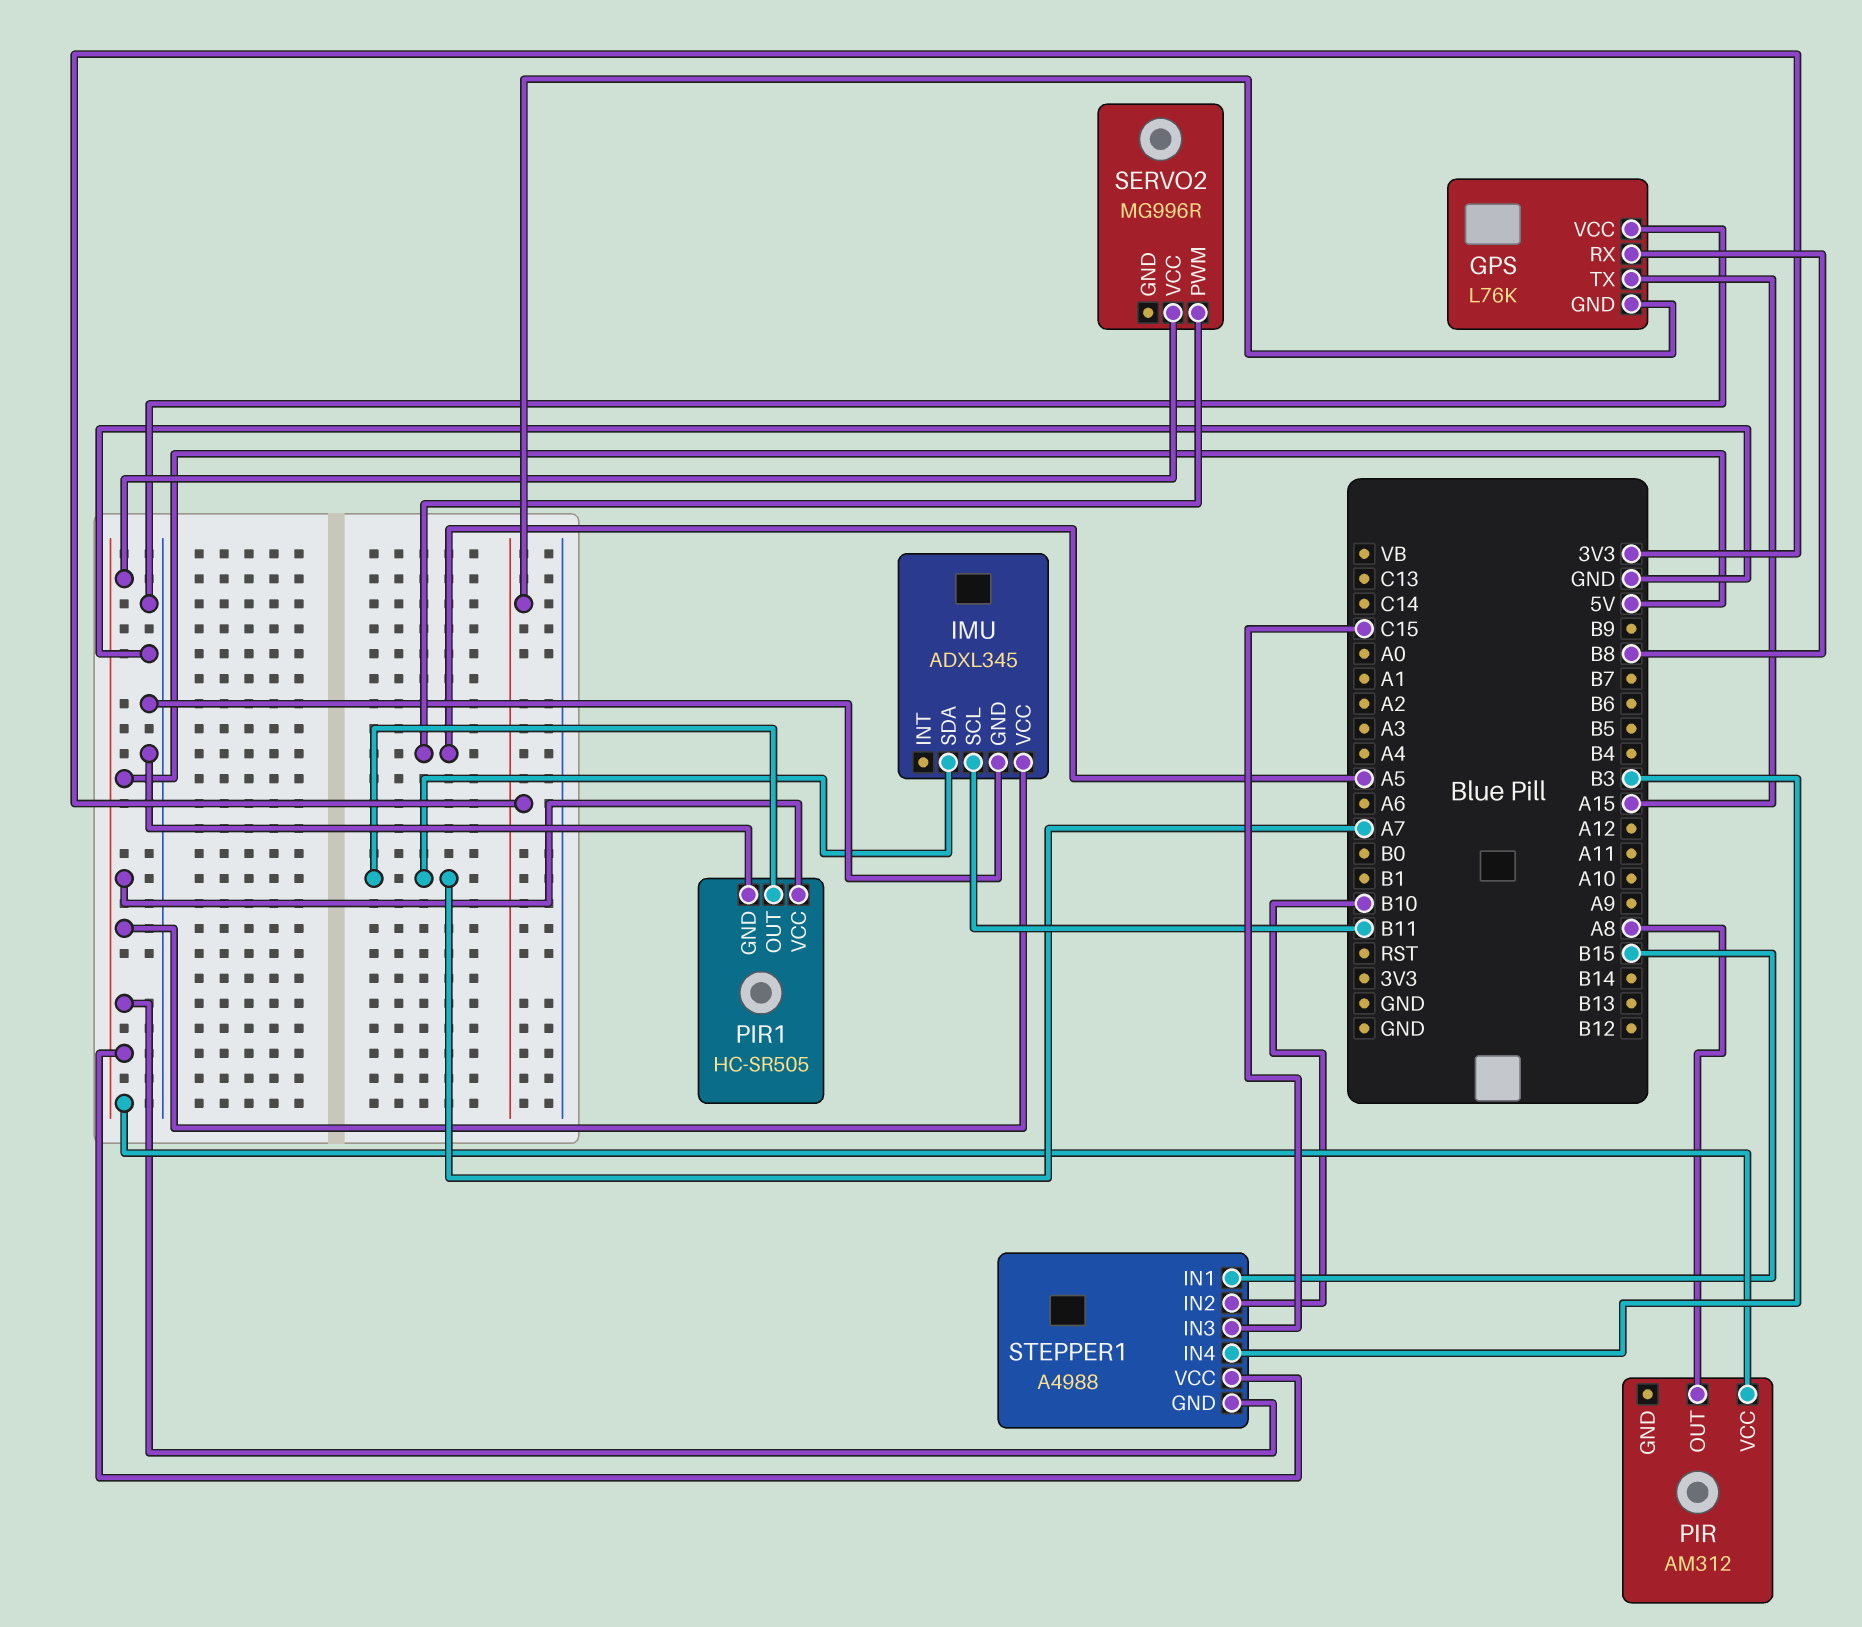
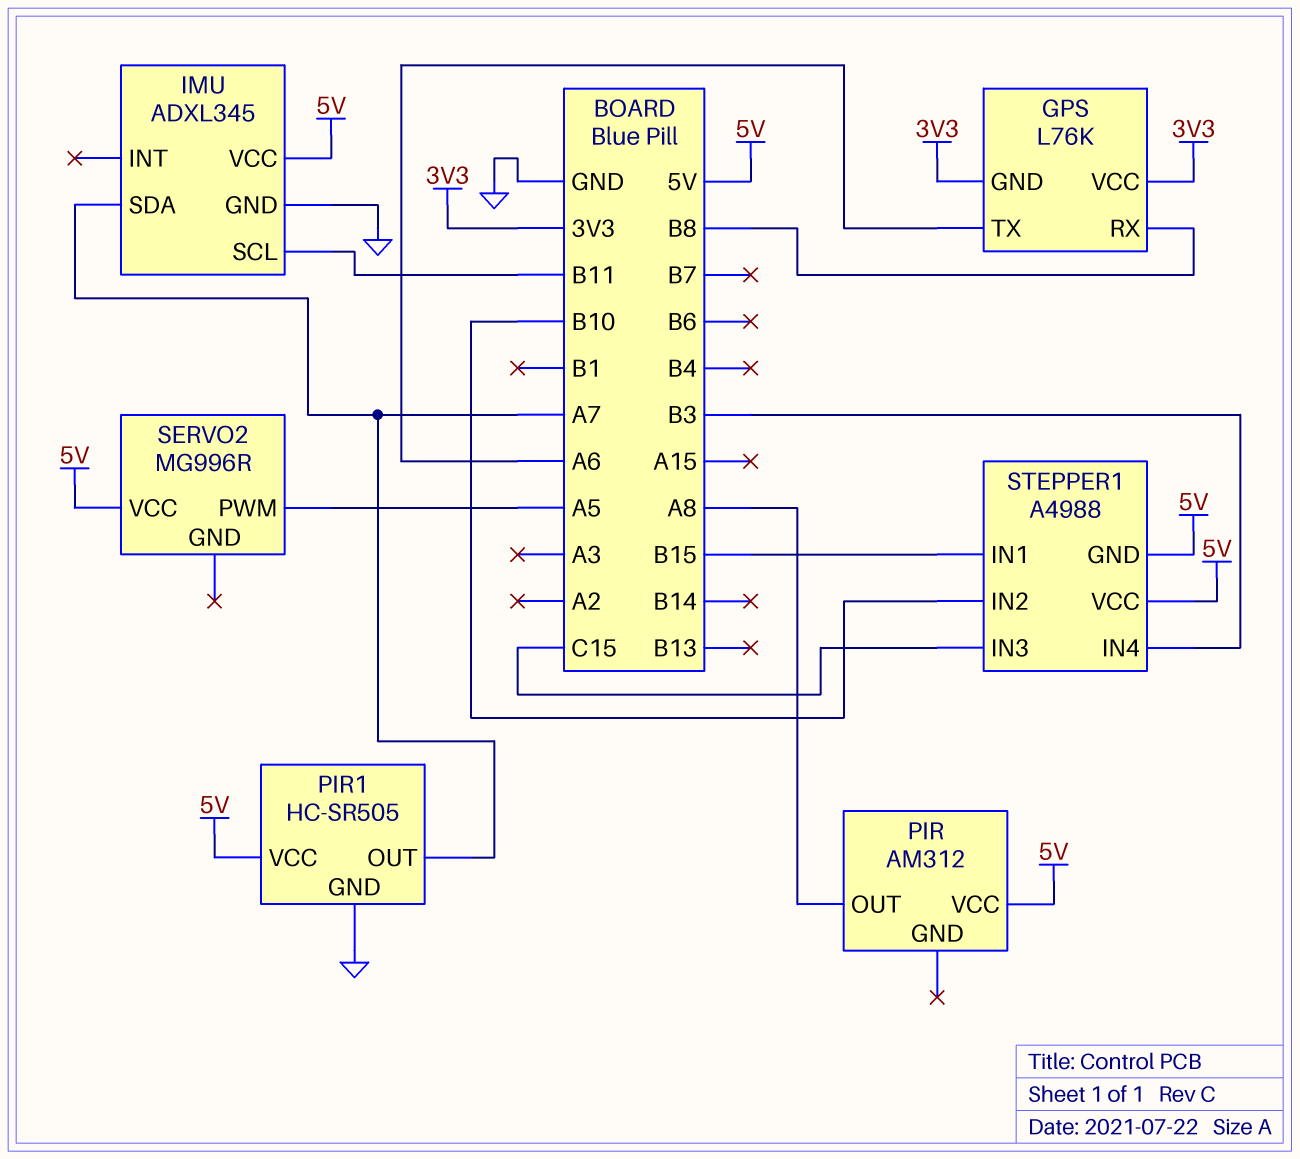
GPS pin TX: A15 -> A6
GPS pin VCC: GND -> 3V3

